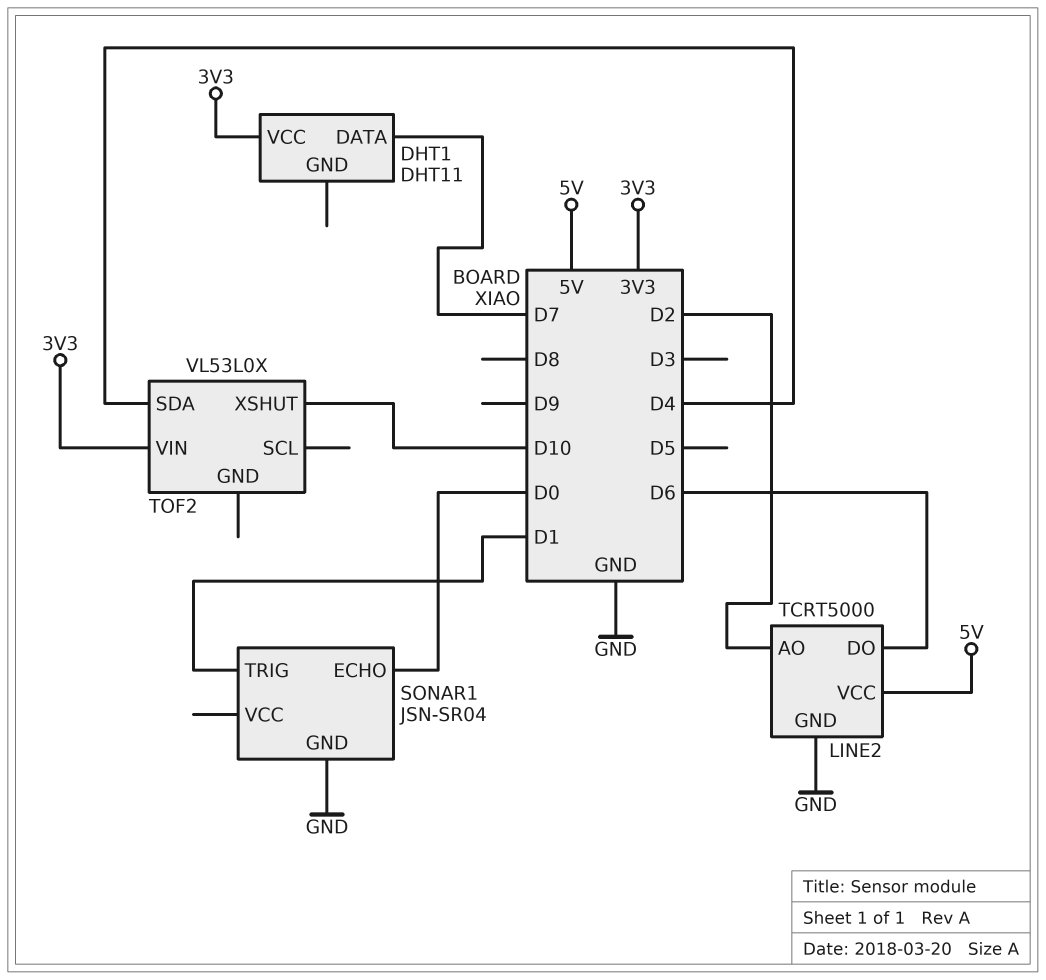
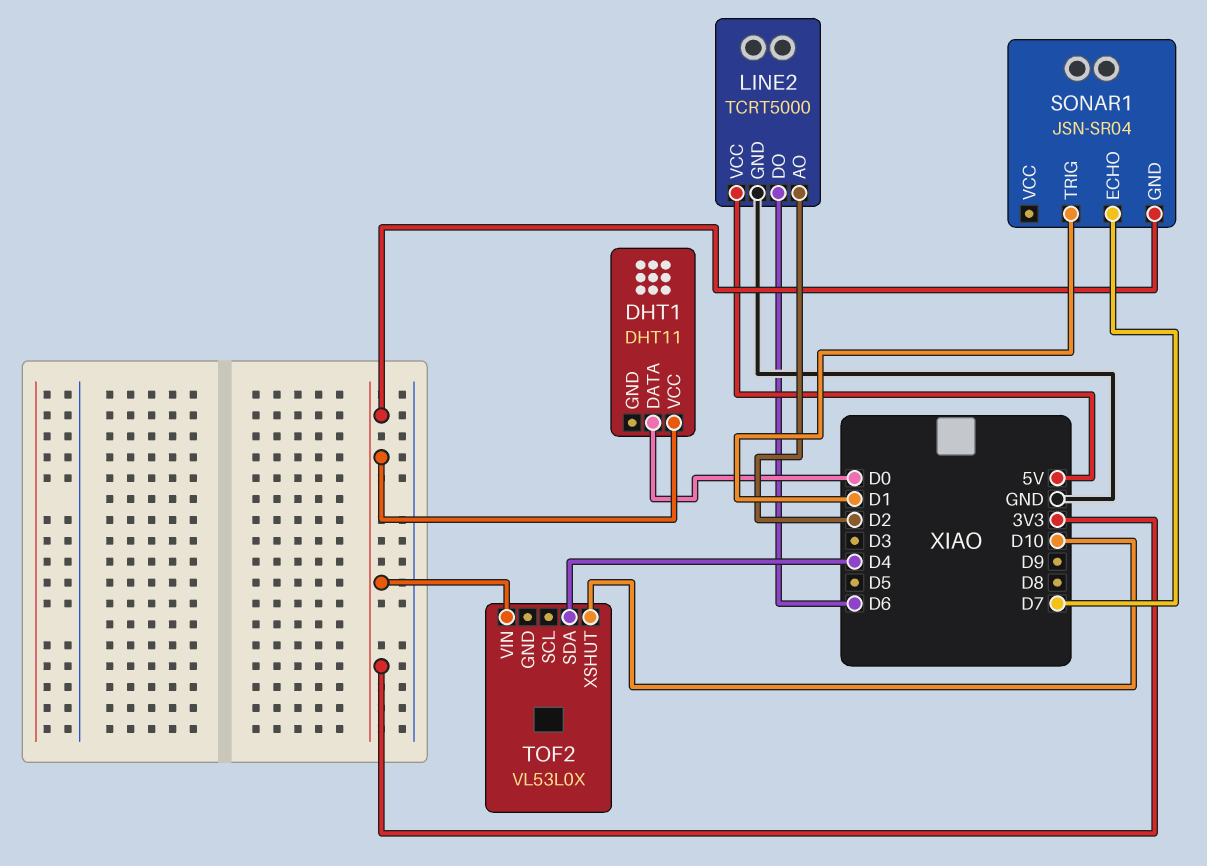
DHT1 pin DATA: D7 -> D0
SONAR1 pin ECHO: D0 -> D7
SONAR1 pin GND: GND -> 3V3

